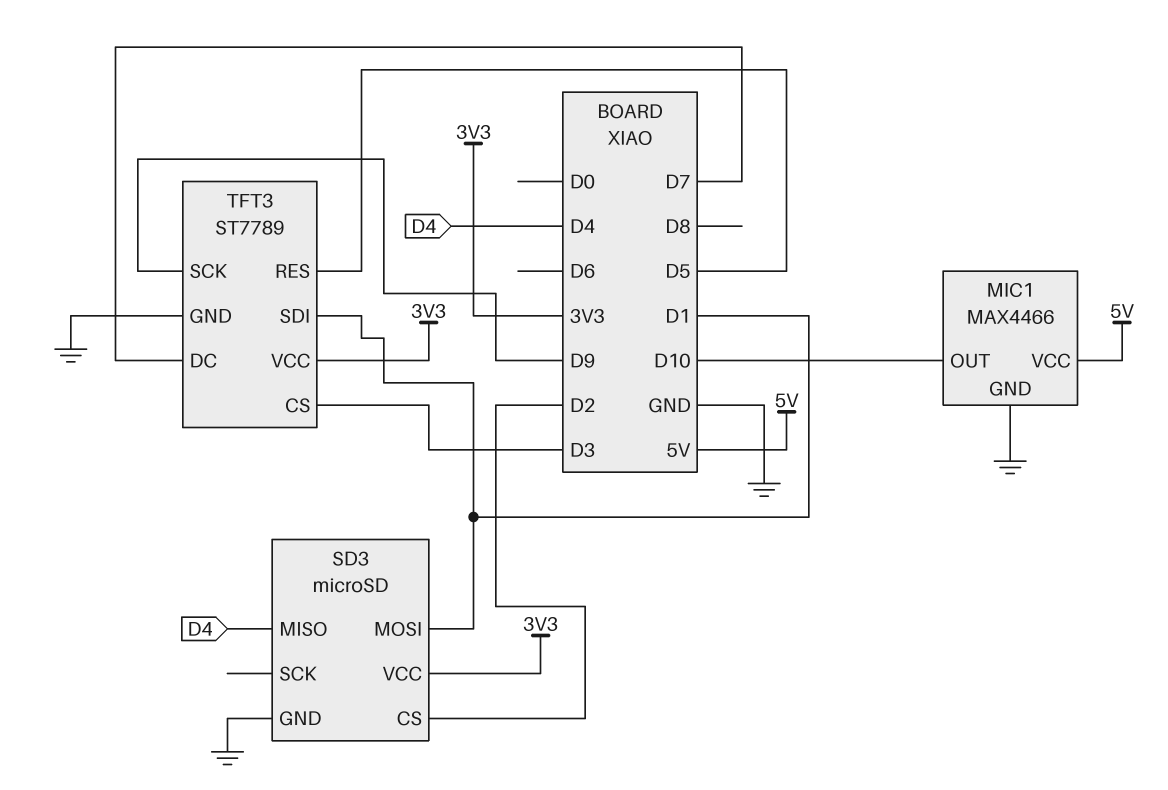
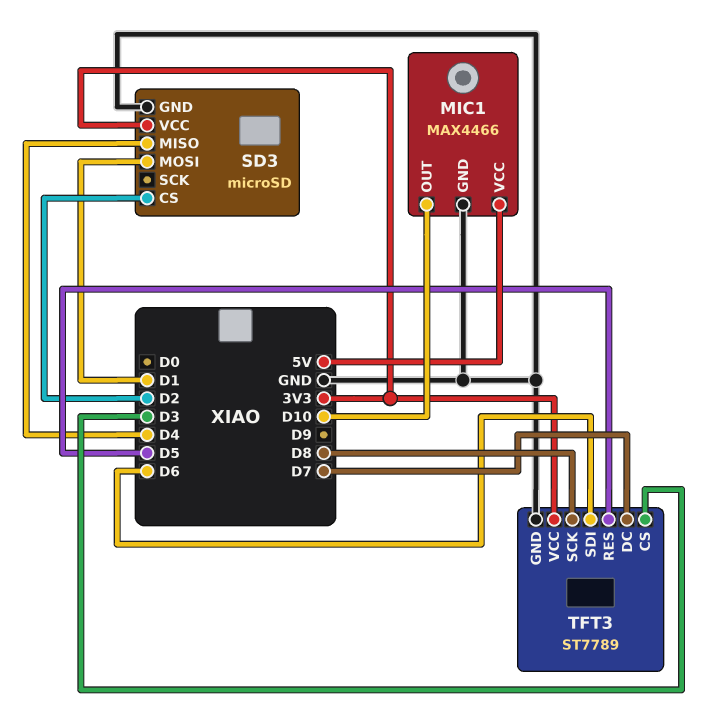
TFT3 pin SCK: D9 -> D8
TFT3 pin SDI: D1 -> D6

